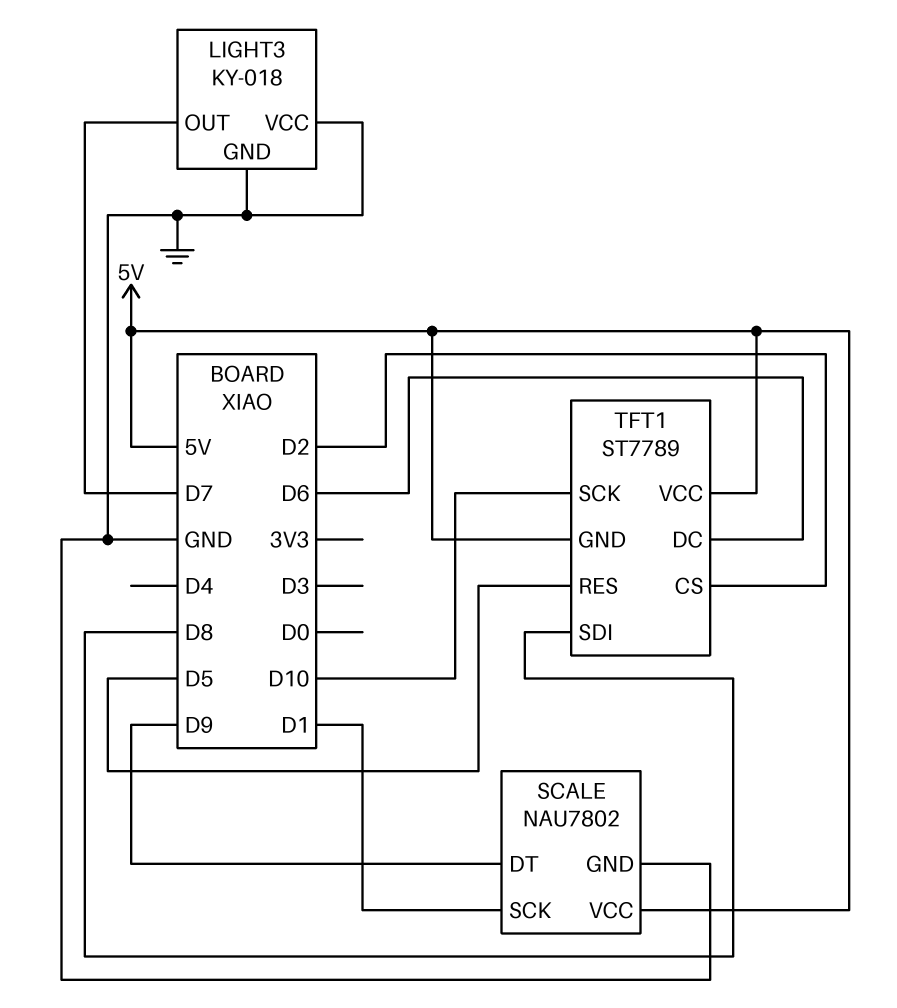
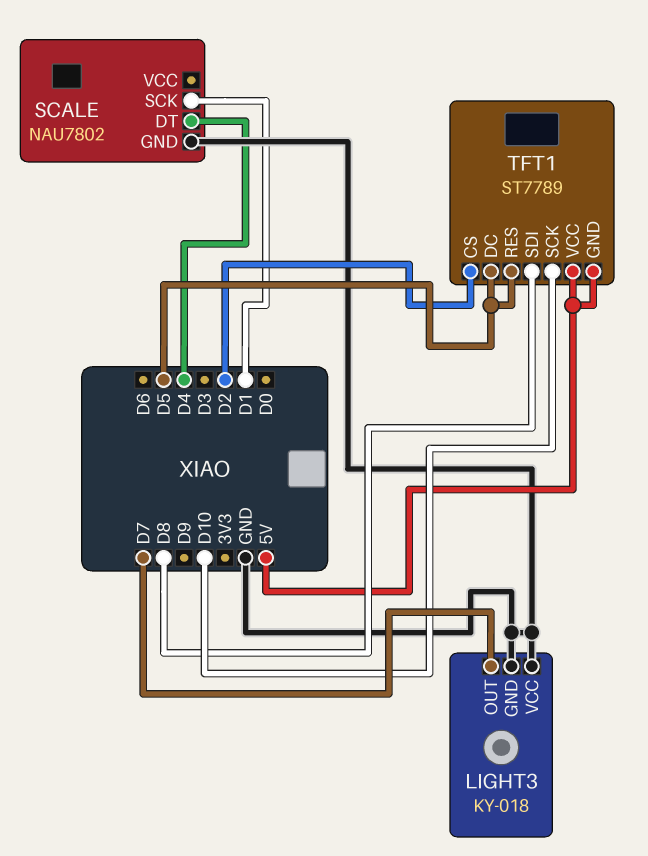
SCALE pin DT: D9 -> D4
SCALE pin VCC: 5V -> none
TFT1 pin DC: D6 -> D5

